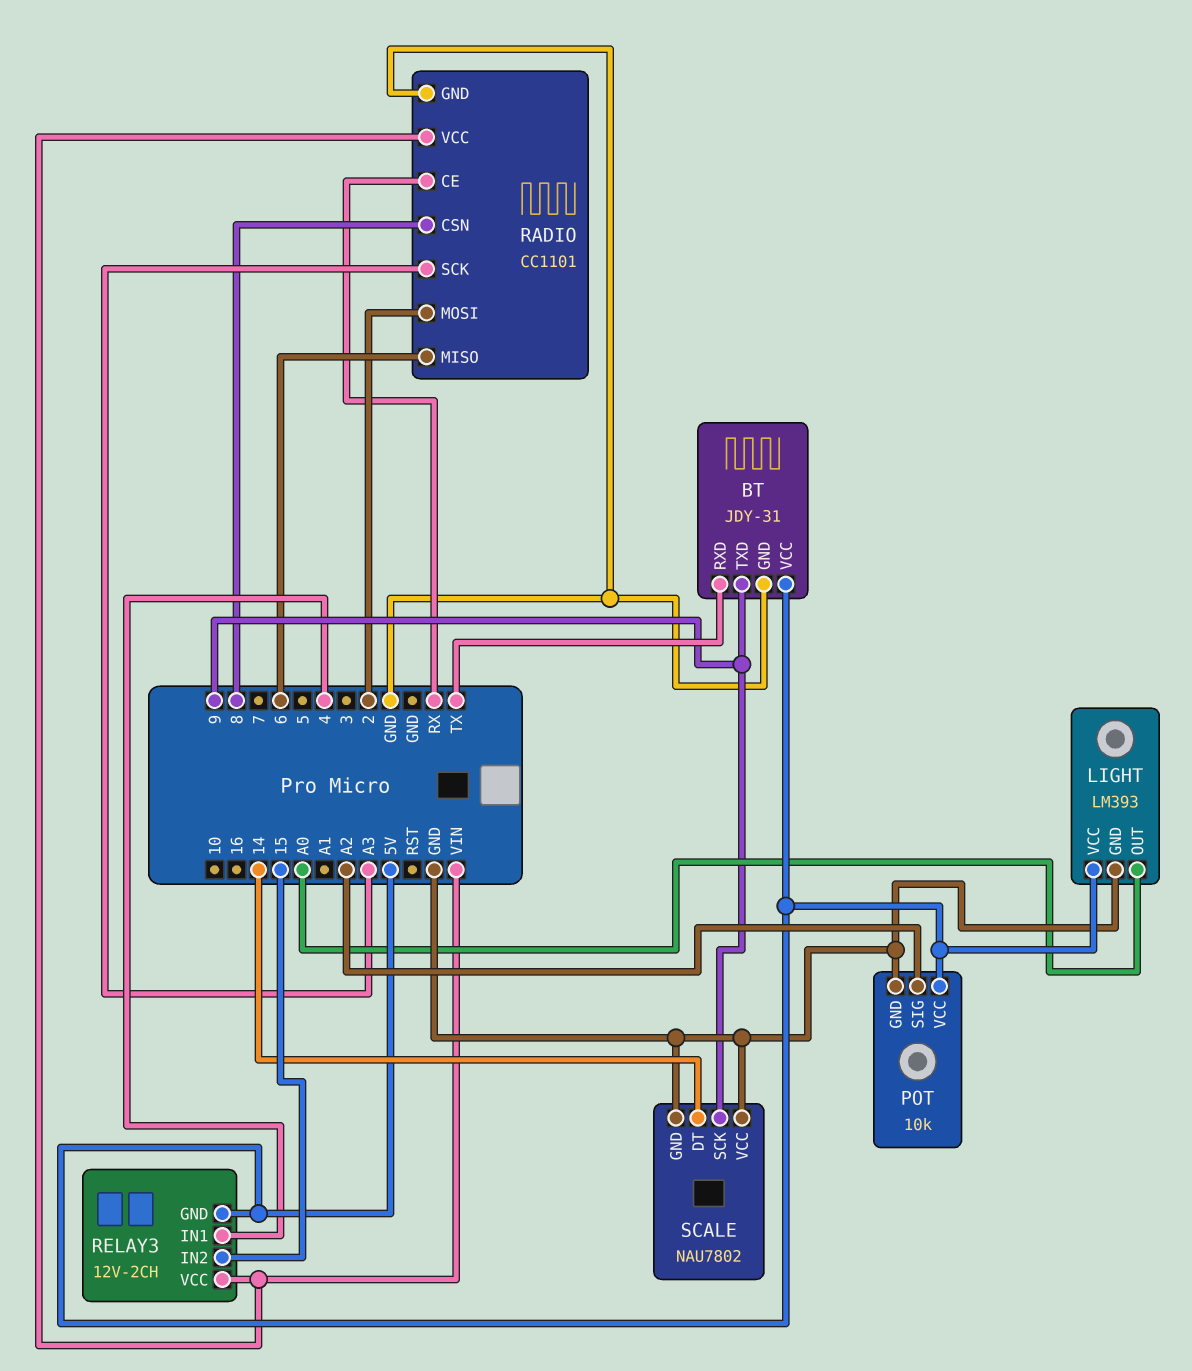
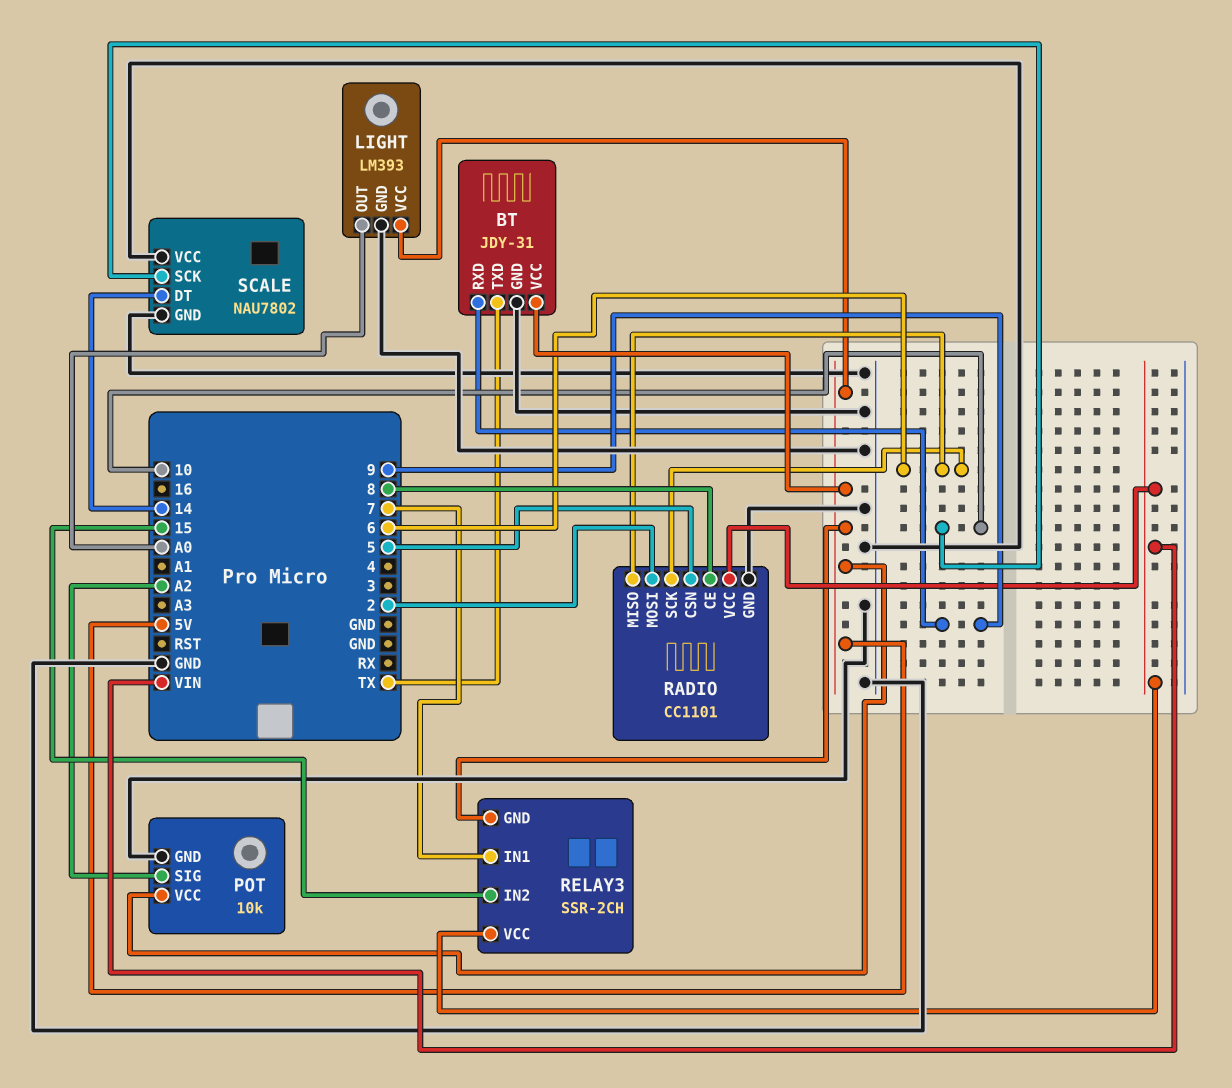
BT pin RXD: TX -> 9
BT pin TXD: 9 -> TX
RADIO pin CE: RX -> 8
RADIO pin CSN: 8 -> 5
RADIO pin SCK: A3 -> 6
RELAY3: 12V-2CH -> SSR-2CH
RELAY3 pin IN1: 4 -> 7
SCALE pin SCK: 9 -> 10

